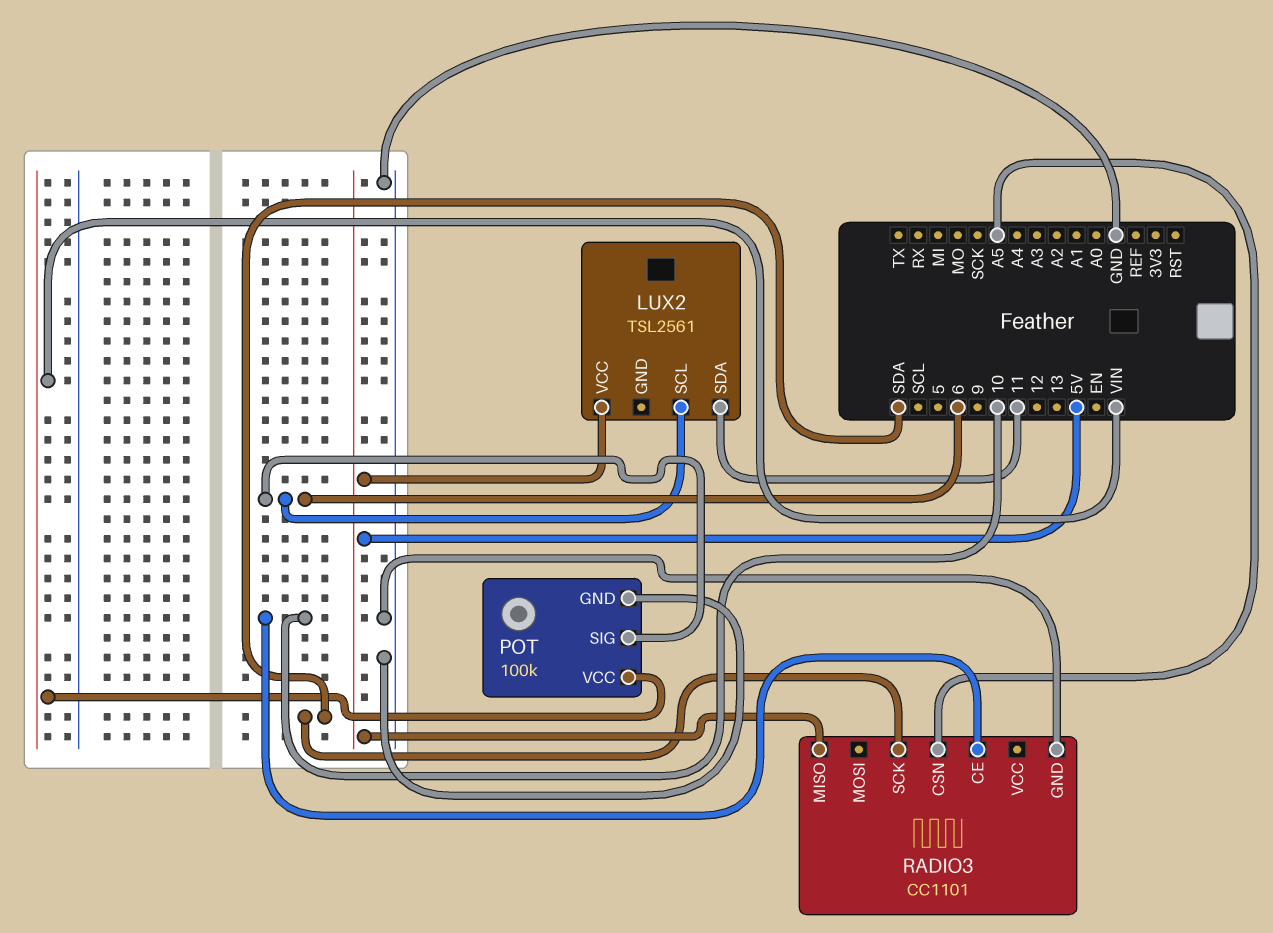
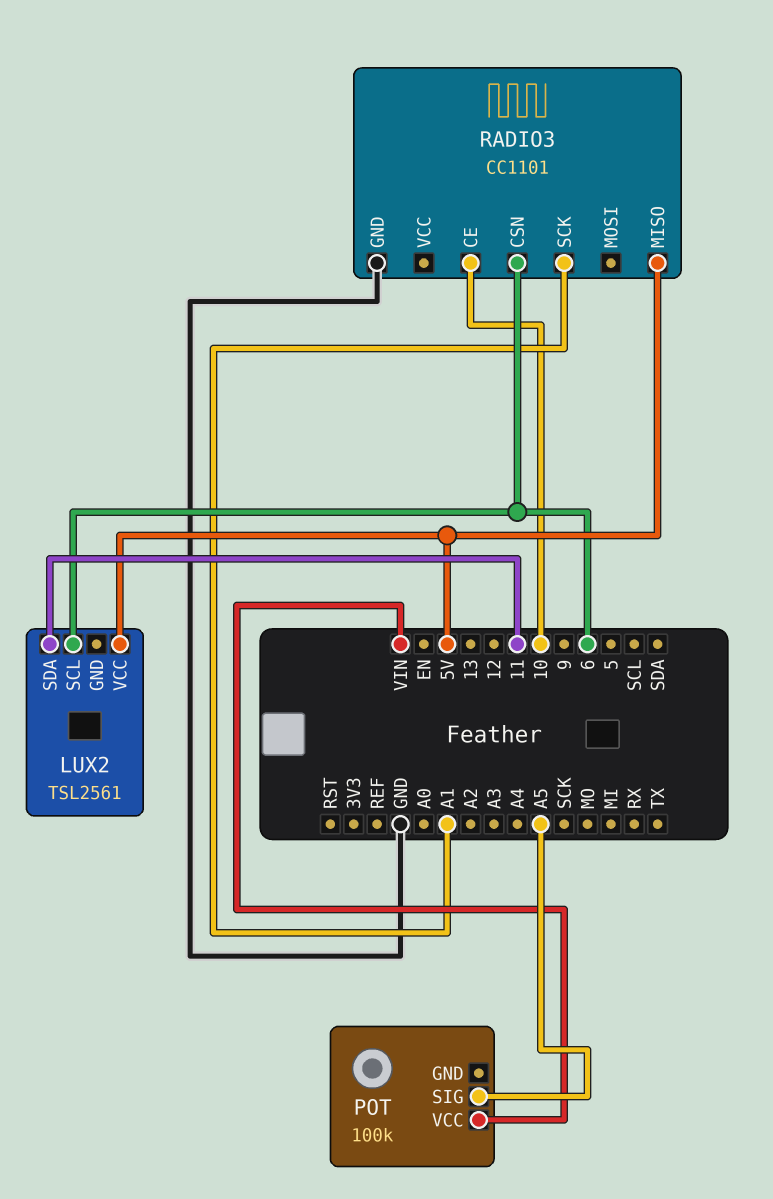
POT pin GND: GND -> none
POT pin SIG: 6 -> A5
RADIO3 pin CSN: A5 -> 6
RADIO3 pin SCK: SDA -> A1

